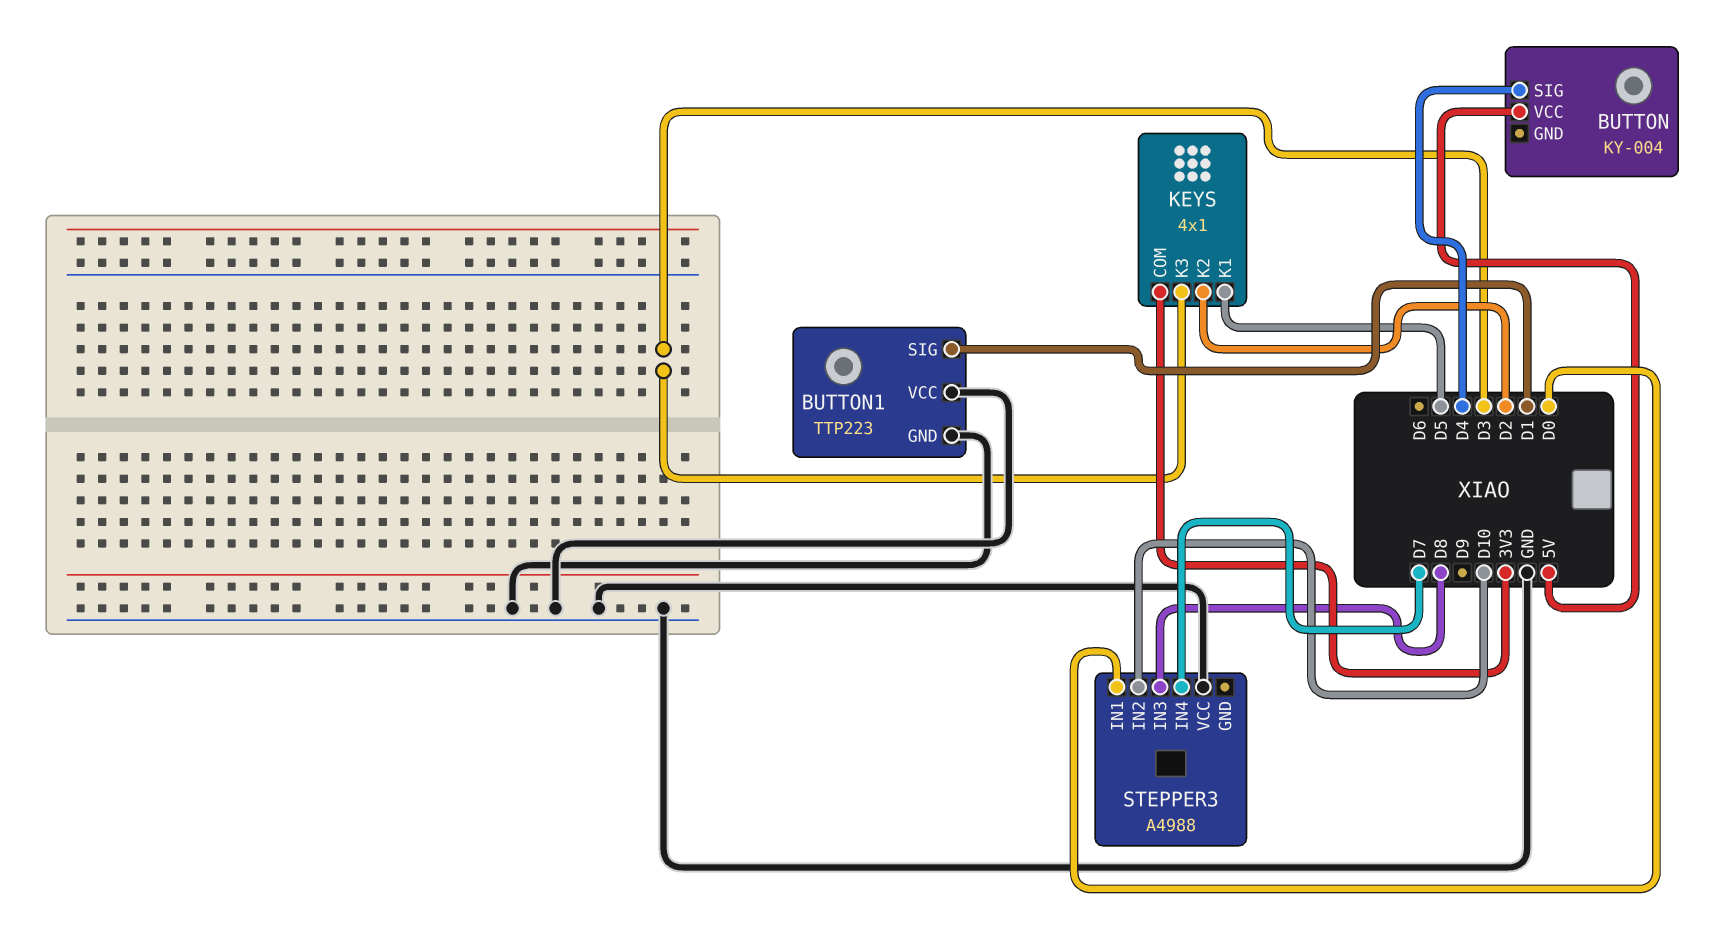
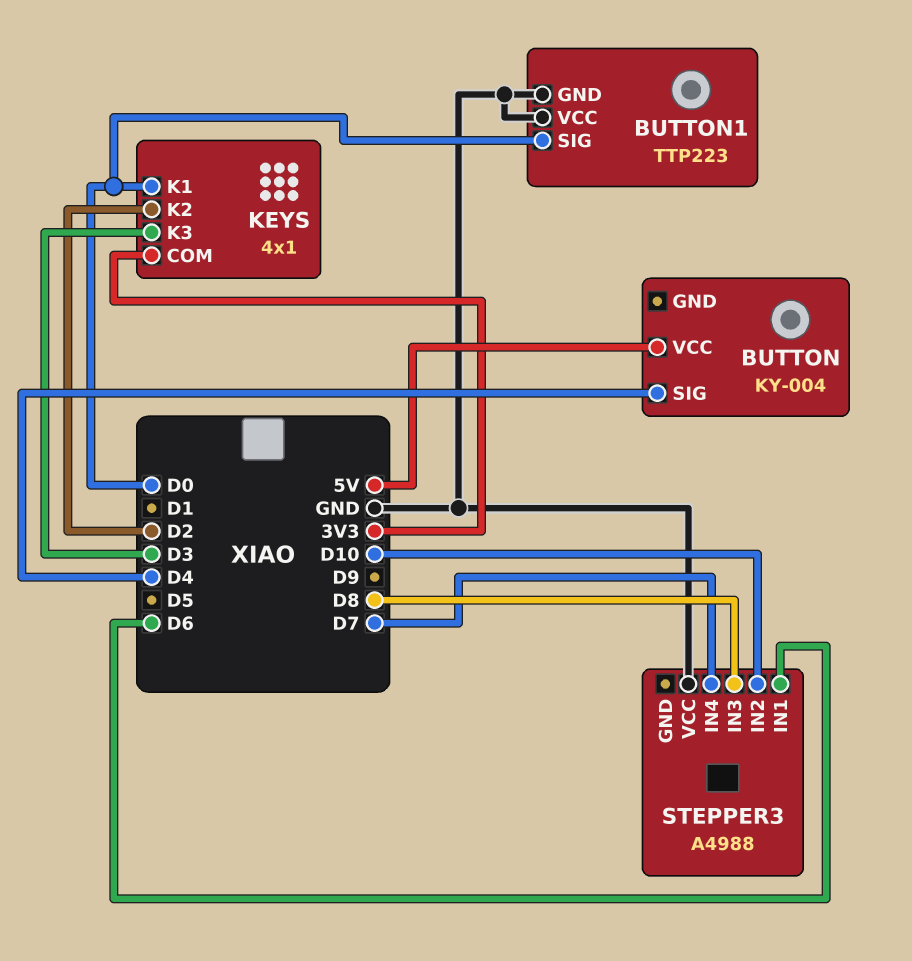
BUTTON1 pin SIG: D1 -> D0
KEYS pin K1: D5 -> D0
STEPPER3 pin IN1: D0 -> D6

